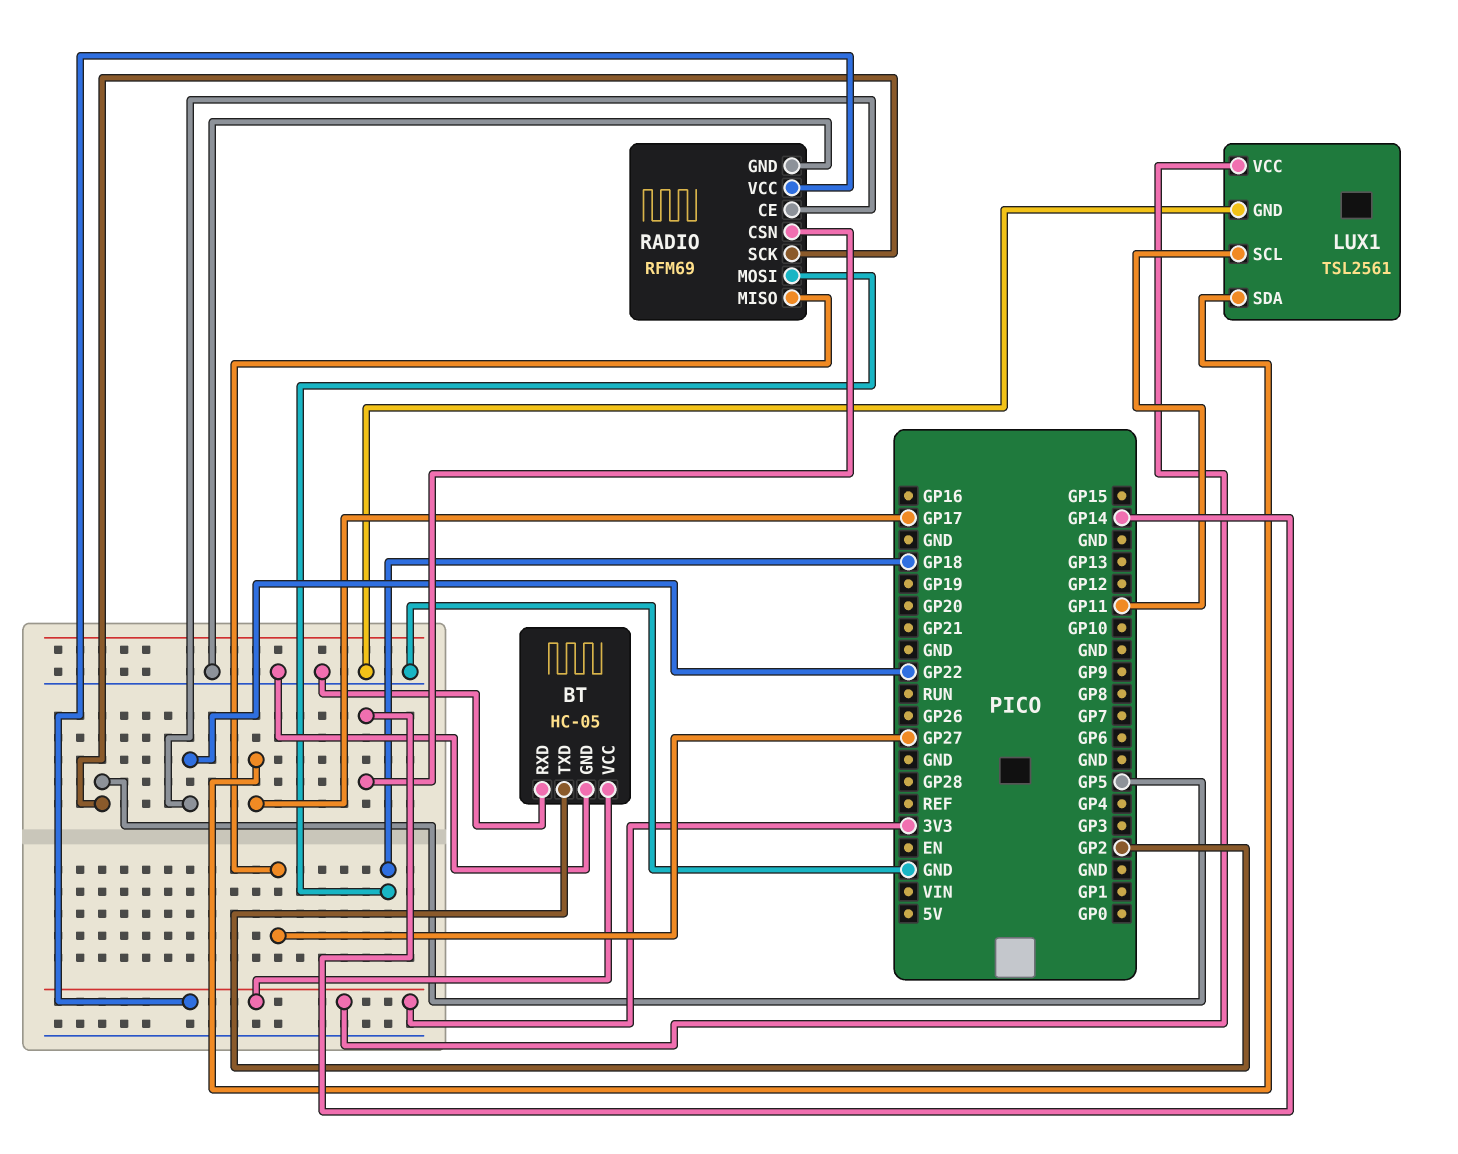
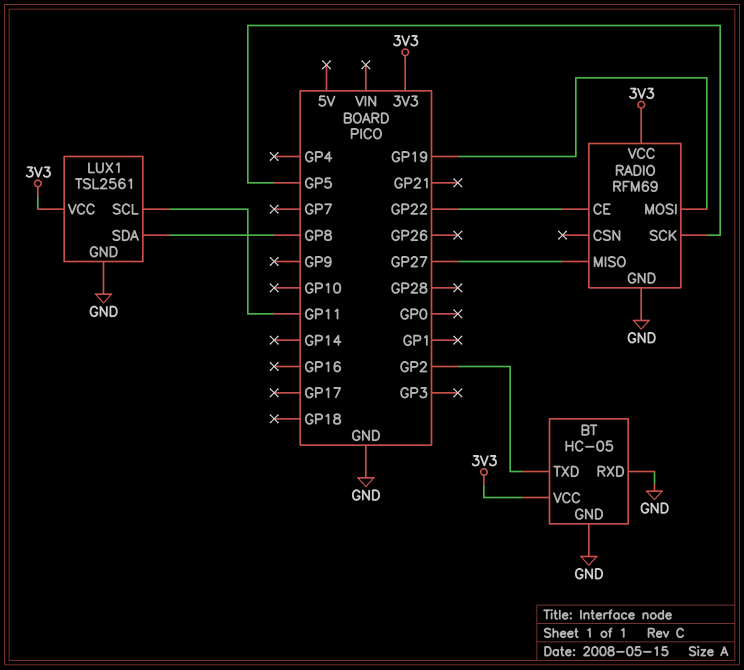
LUX1 pin SDA: GP17 -> GP8
RADIO pin CSN: GP14 -> none
RADIO pin MOSI: GP18 -> GP19

